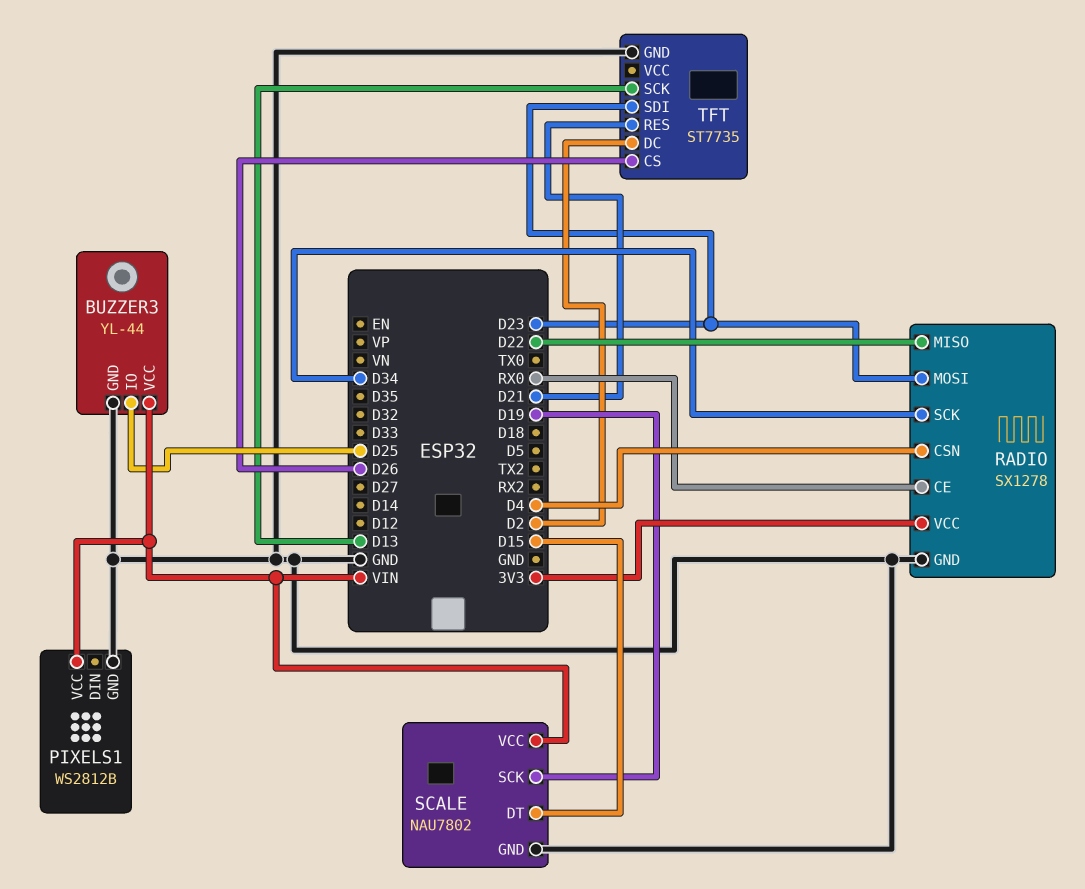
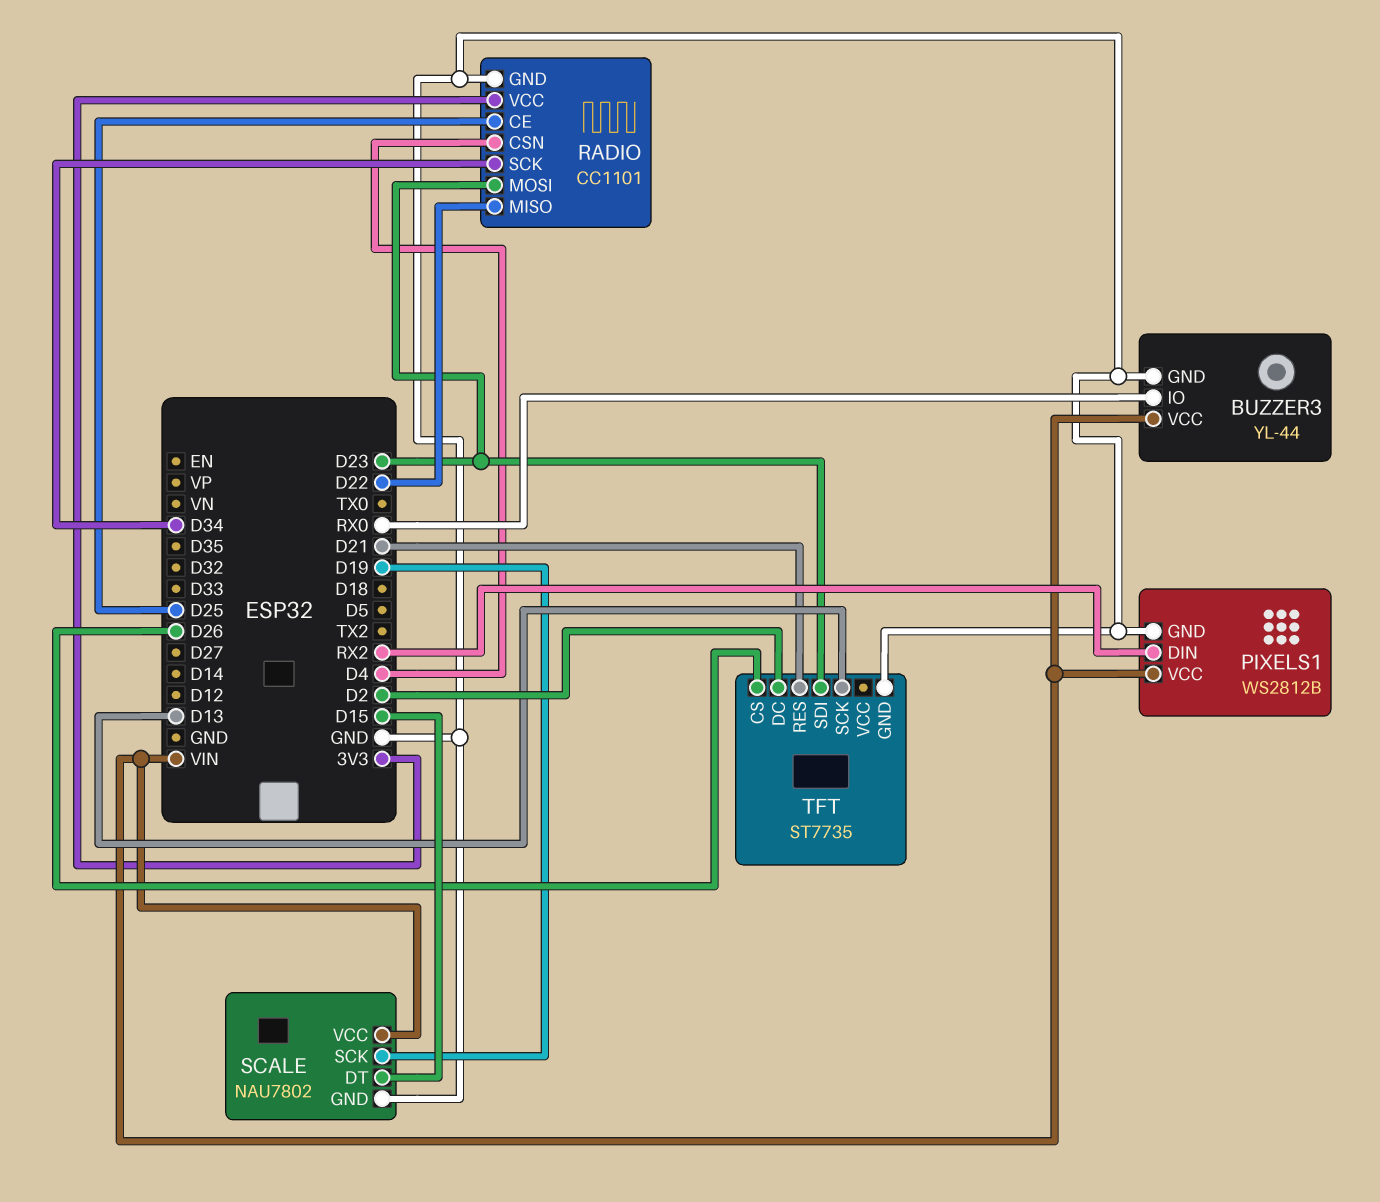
BUZZER3 pin IO: D25 -> RX0
PIXELS1 pin DIN: none -> RX2
RADIO: SX1278 -> CC1101
RADIO pin CE: RX0 -> D25

